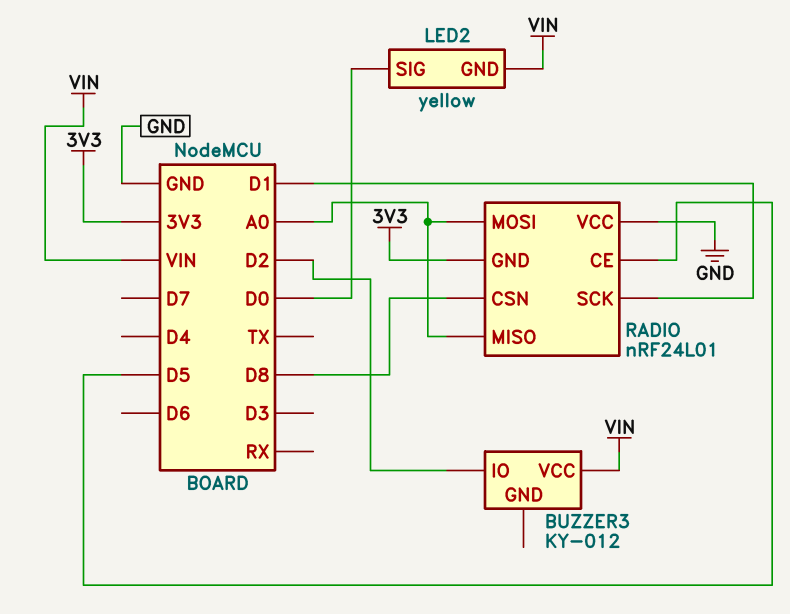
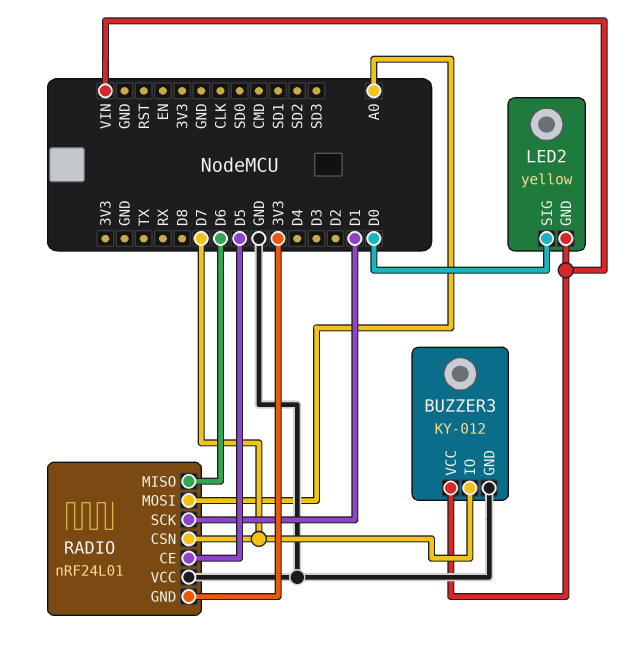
BUZZER3 pin GND: none -> GND
BUZZER3 pin IO: D2 -> D7
RADIO pin CSN: D8 -> D7
RADIO pin MISO: A0 -> D6

